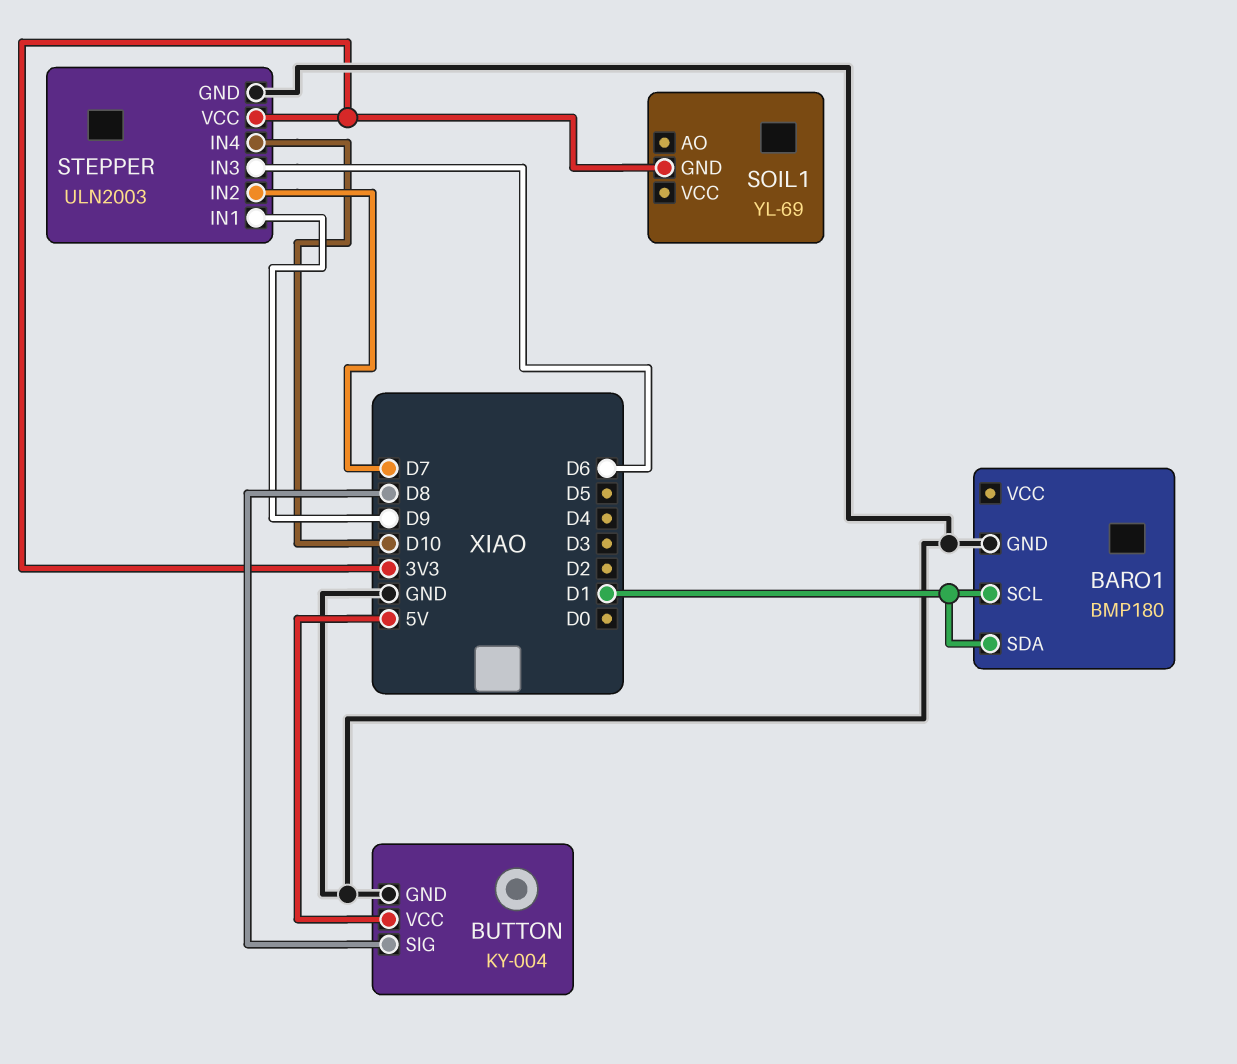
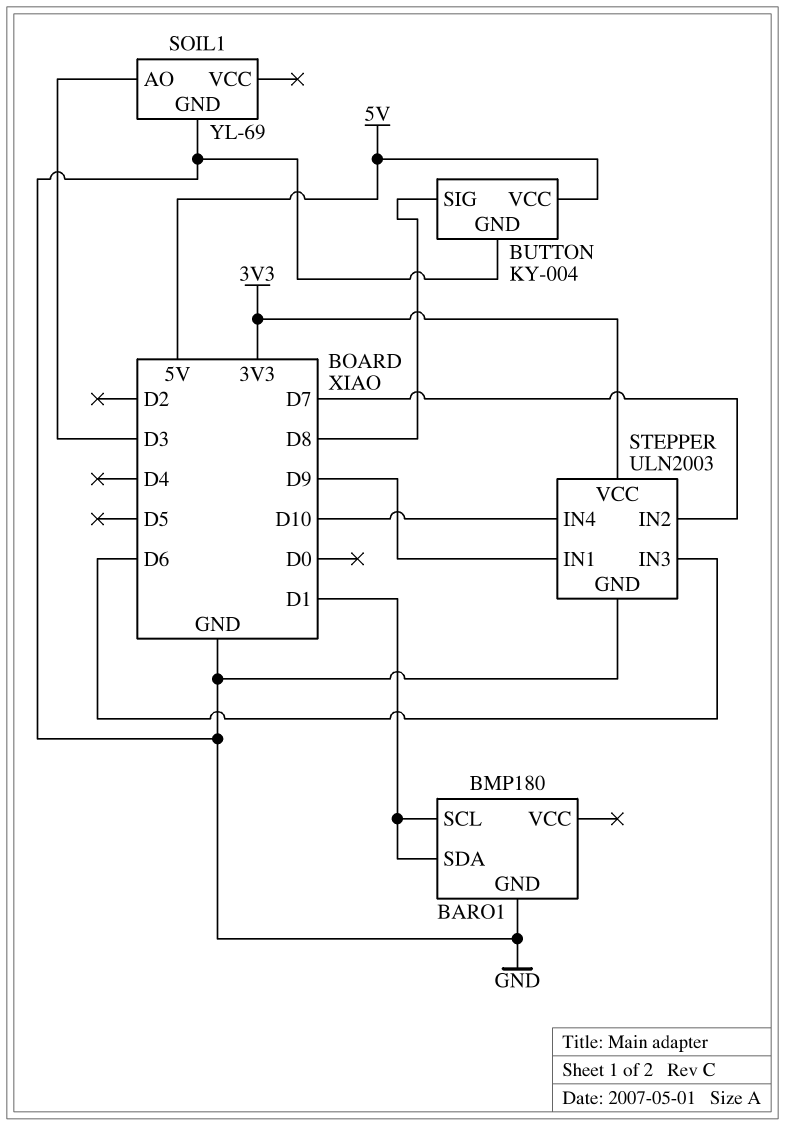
SOIL1 pin AO: none -> D3
SOIL1 pin GND: 3V3 -> GND

